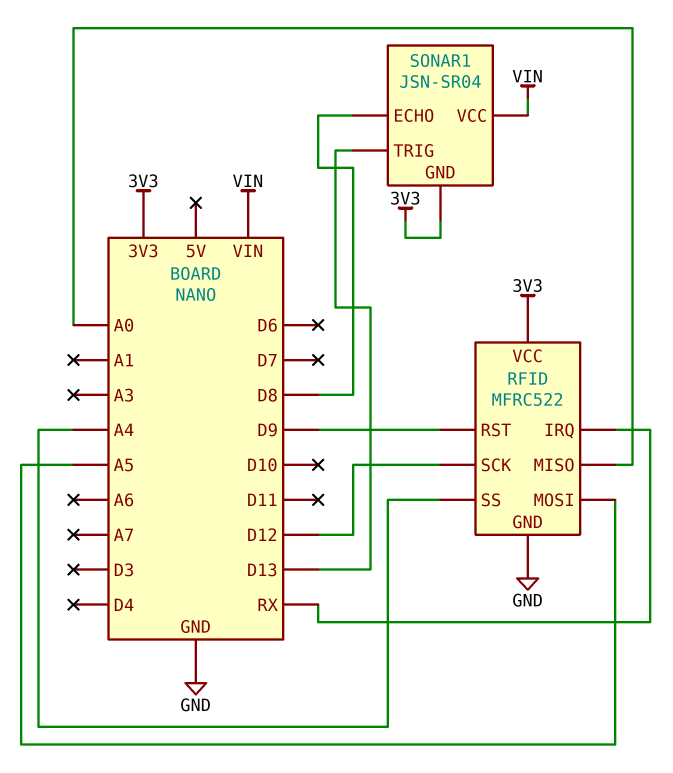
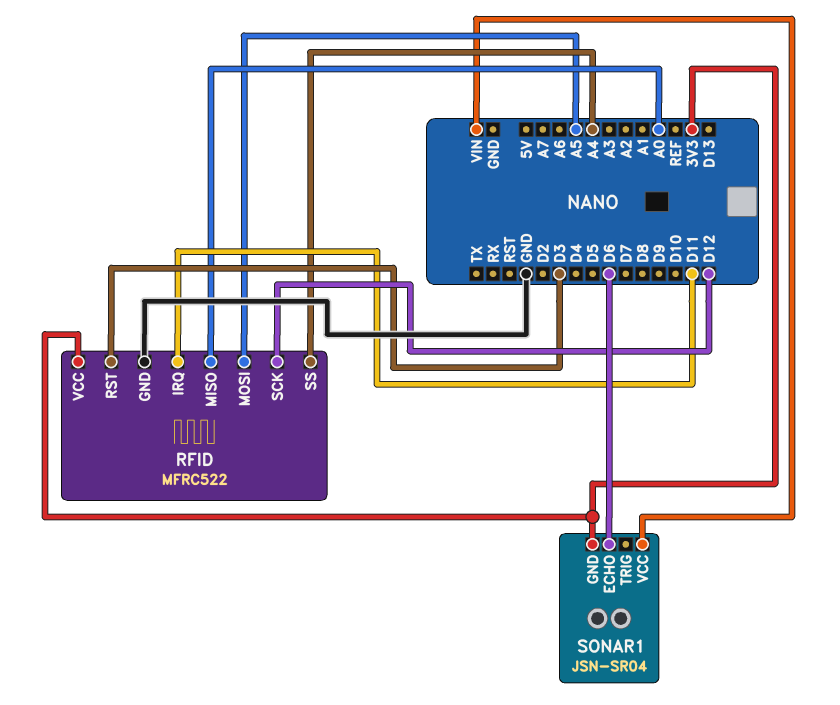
RFID pin IRQ: RX -> D11
RFID pin RST: D9 -> D3
SONAR1 pin ECHO: D8 -> D6
SONAR1 pin TRIG: D13 -> none

